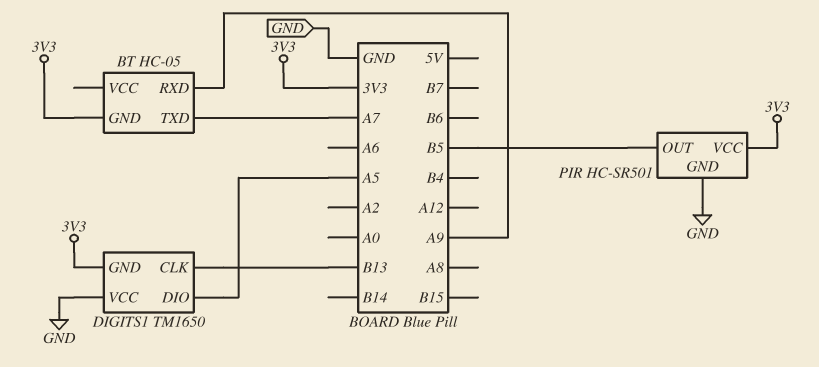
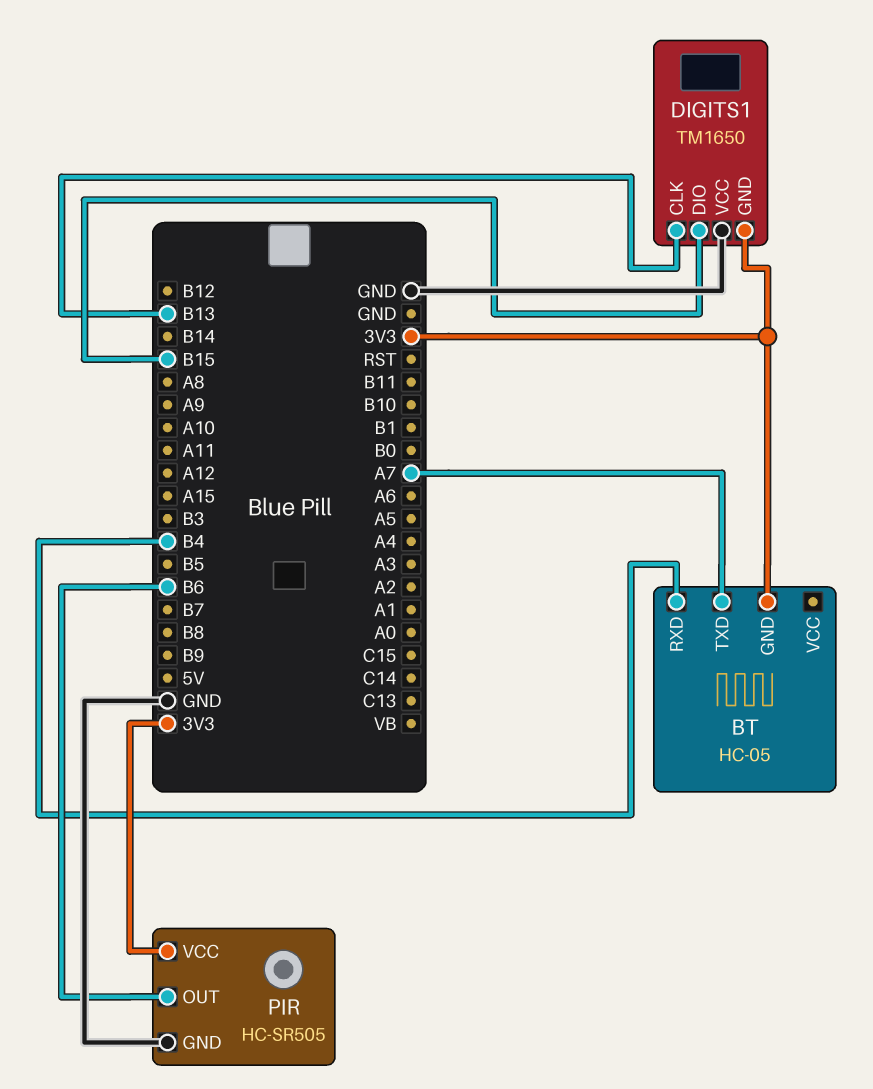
BT pin RXD: A9 -> B4
DIGITS1 pin DIO: A5 -> B15
PIR: HC-SR501 -> HC-SR505
PIR pin OUT: B5 -> B6

